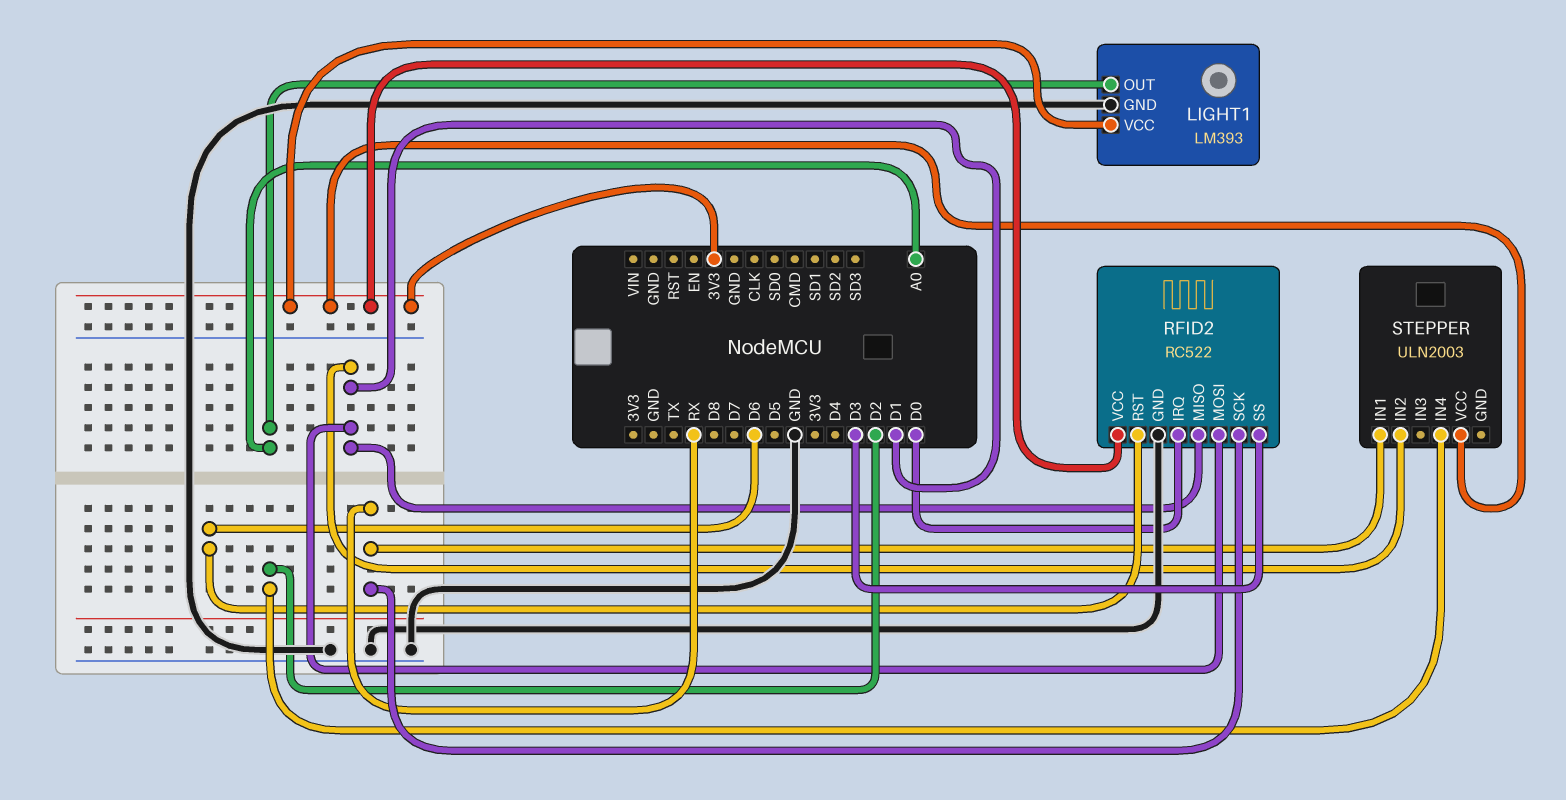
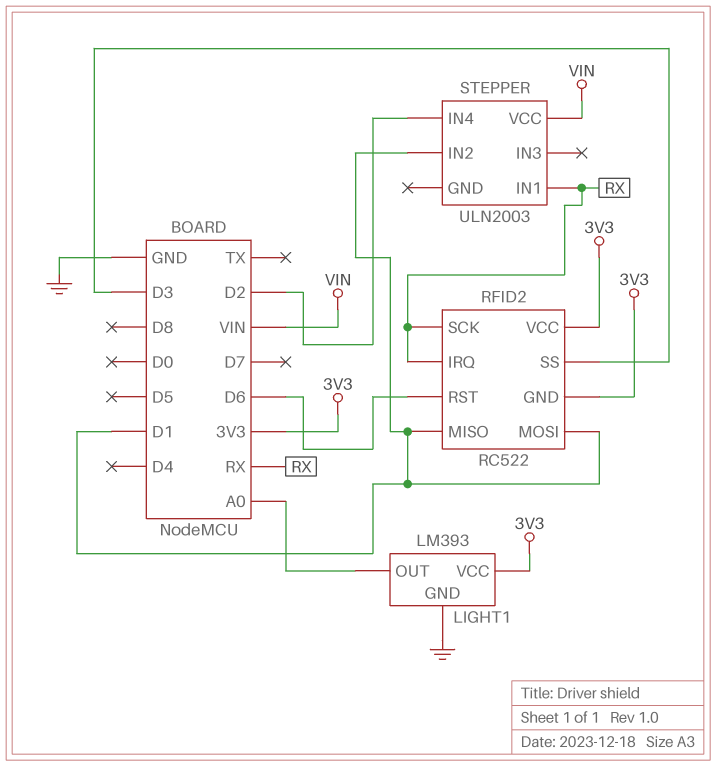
RFID2 pin GND: GND -> 3V3
RFID2 pin IRQ: D0 -> RX
STEPPER pin VCC: 3V3 -> VIN

